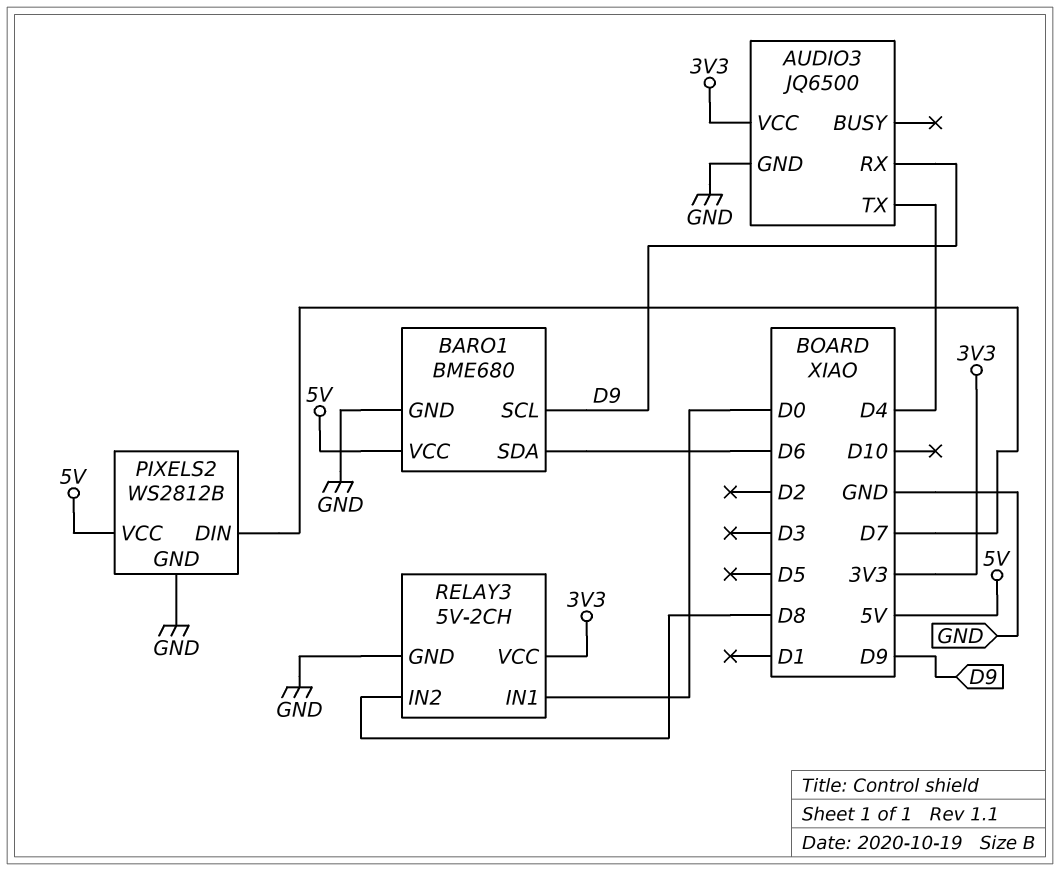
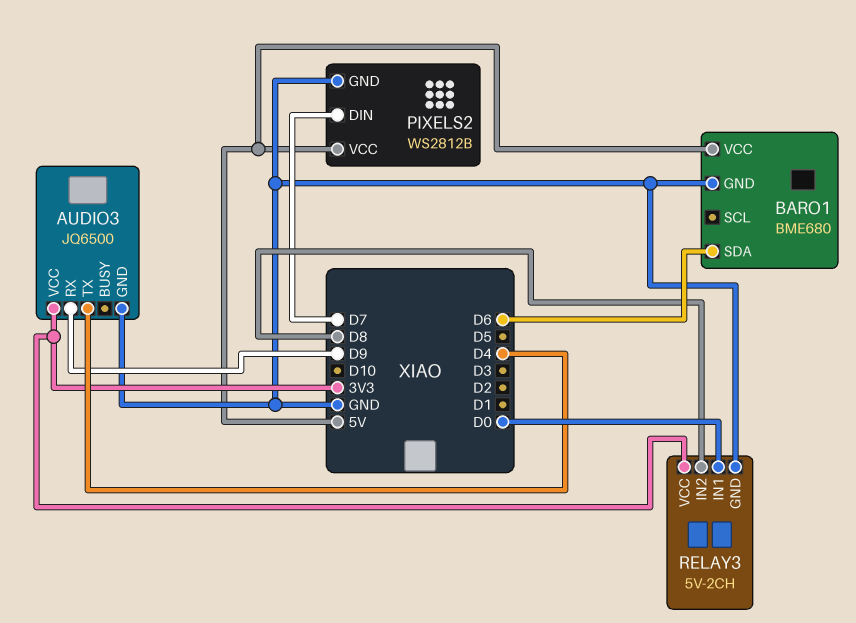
BARO1 pin SCL: D9 -> none

